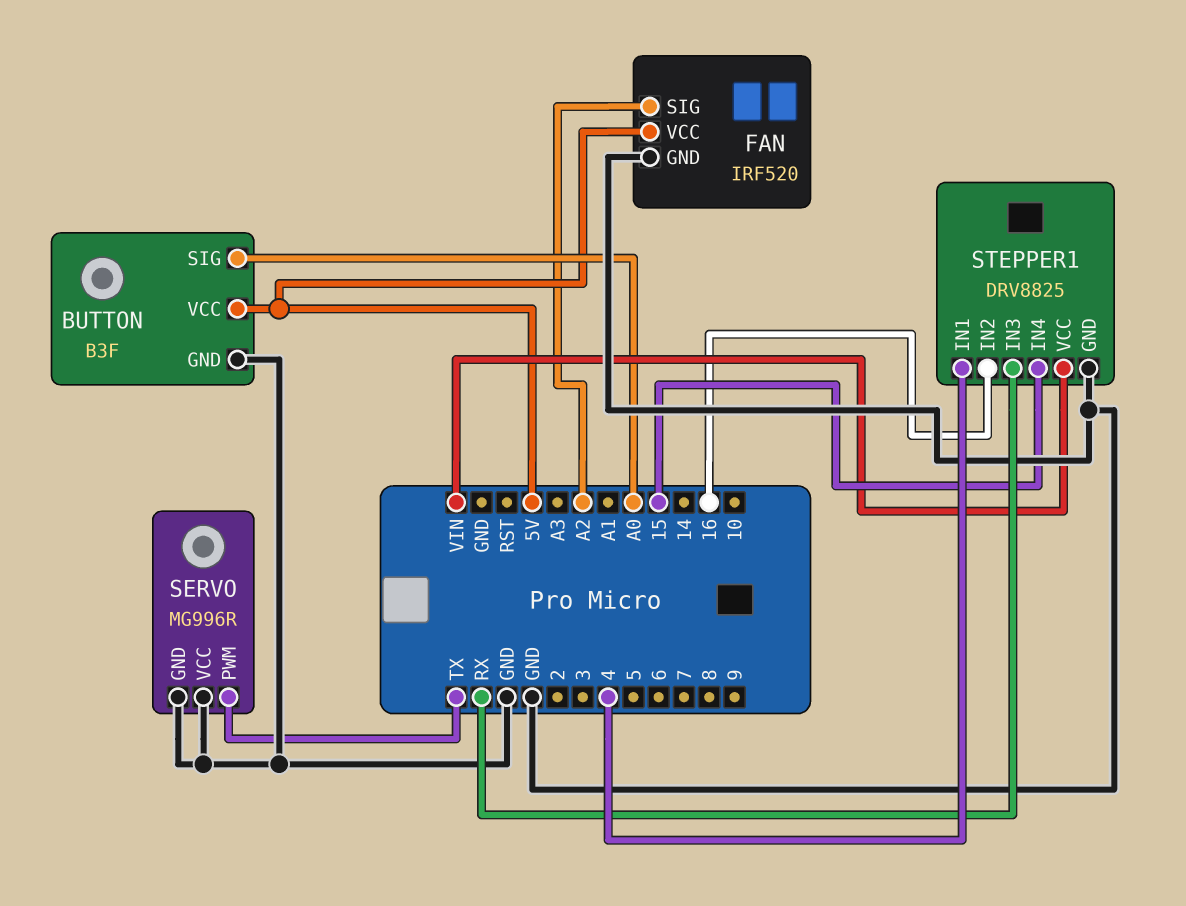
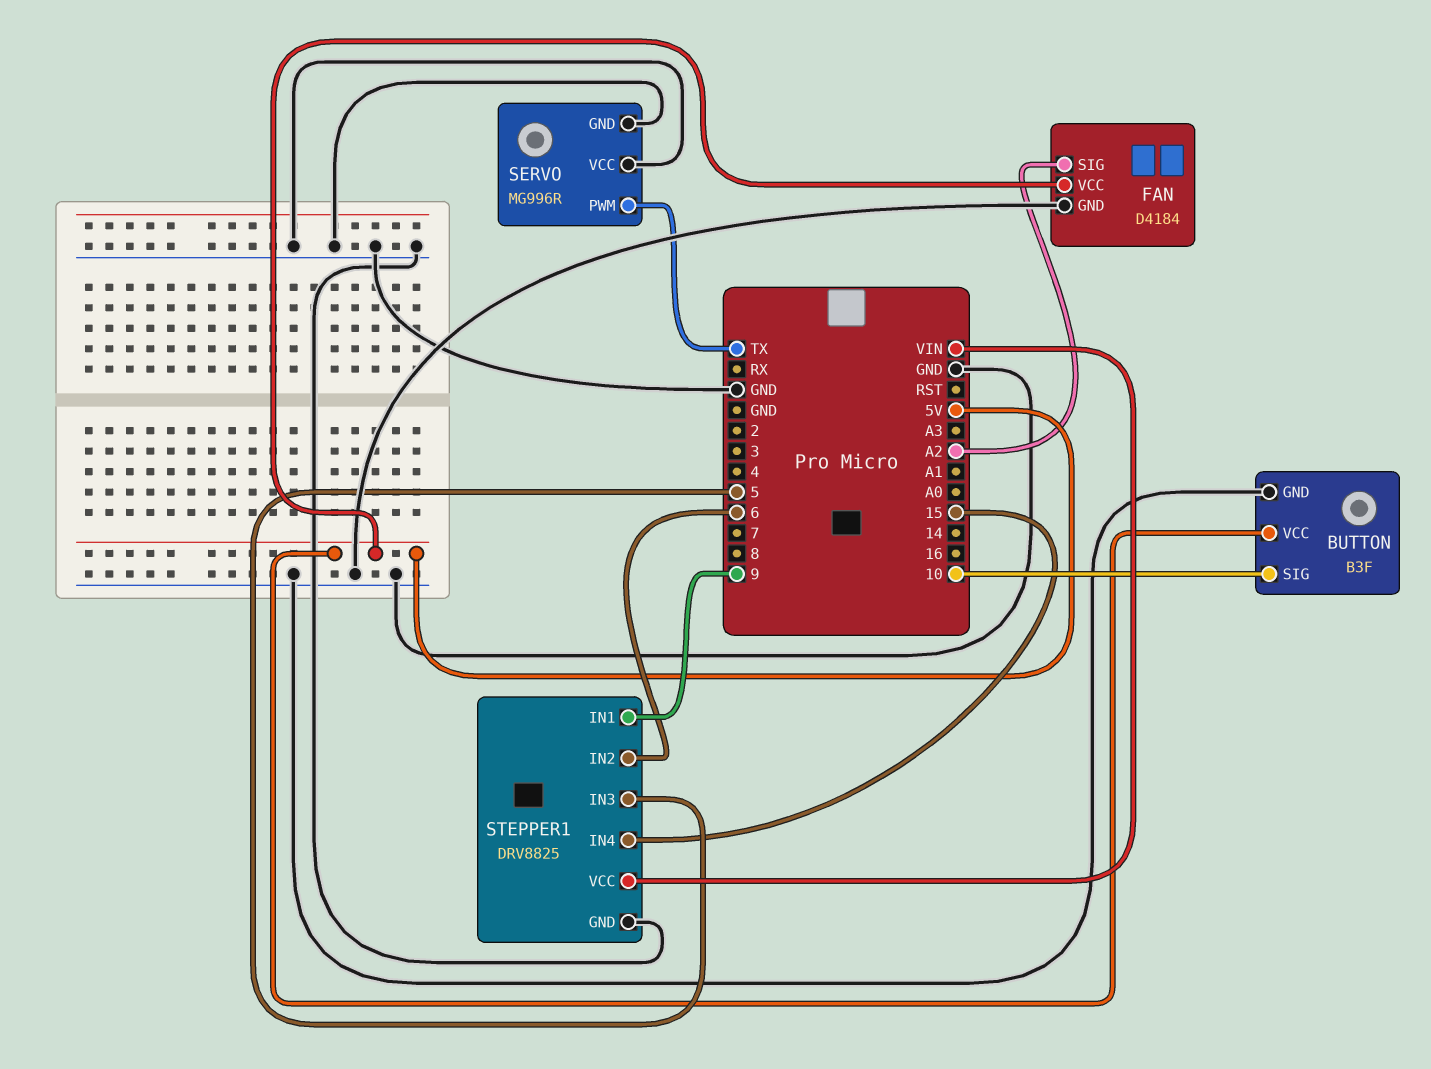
BUTTON pin SIG: A0 -> 10
FAN: IRF520 -> D4184
STEPPER1 pin IN1: 4 -> 9
STEPPER1 pin IN2: 16 -> 6
STEPPER1 pin IN3: RX -> 5

